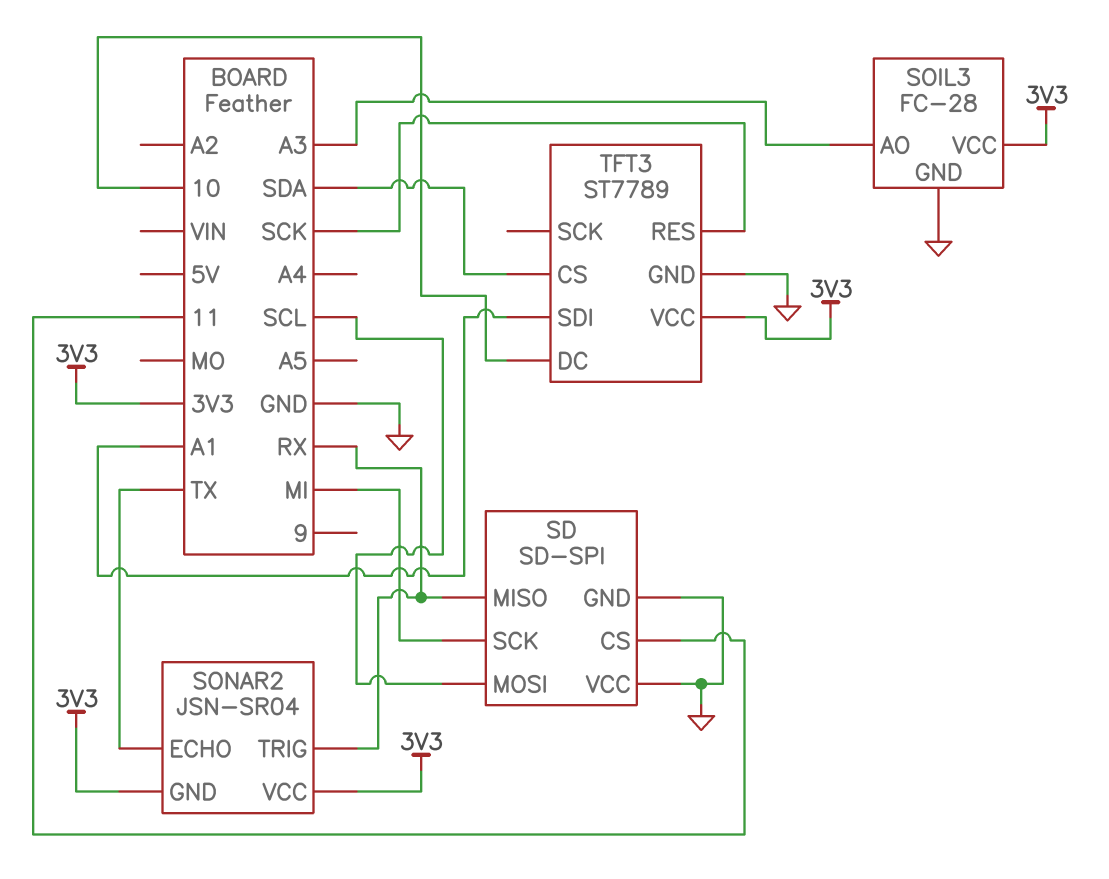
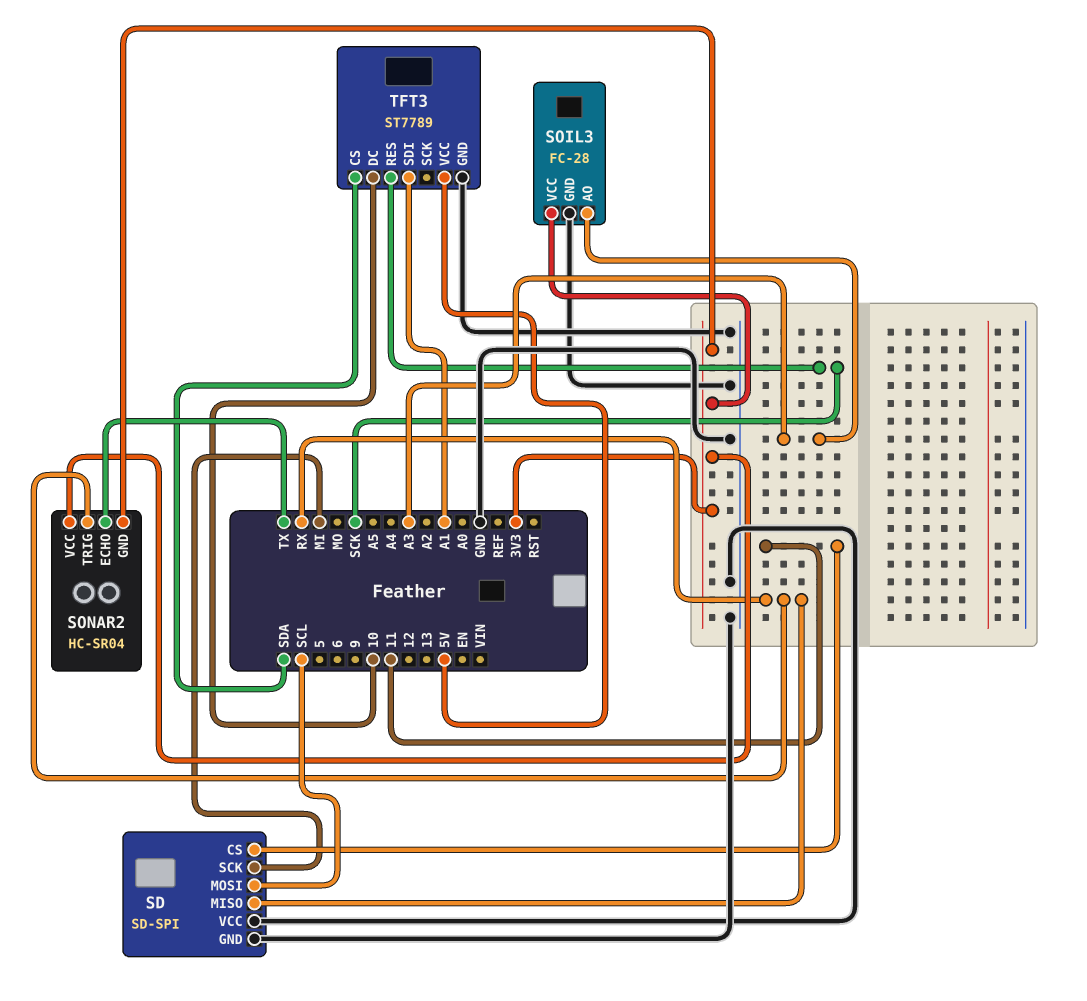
SONAR2: JSN-SR04 -> HC-SR04
TFT3 pin VCC: 3V3 -> 5V

